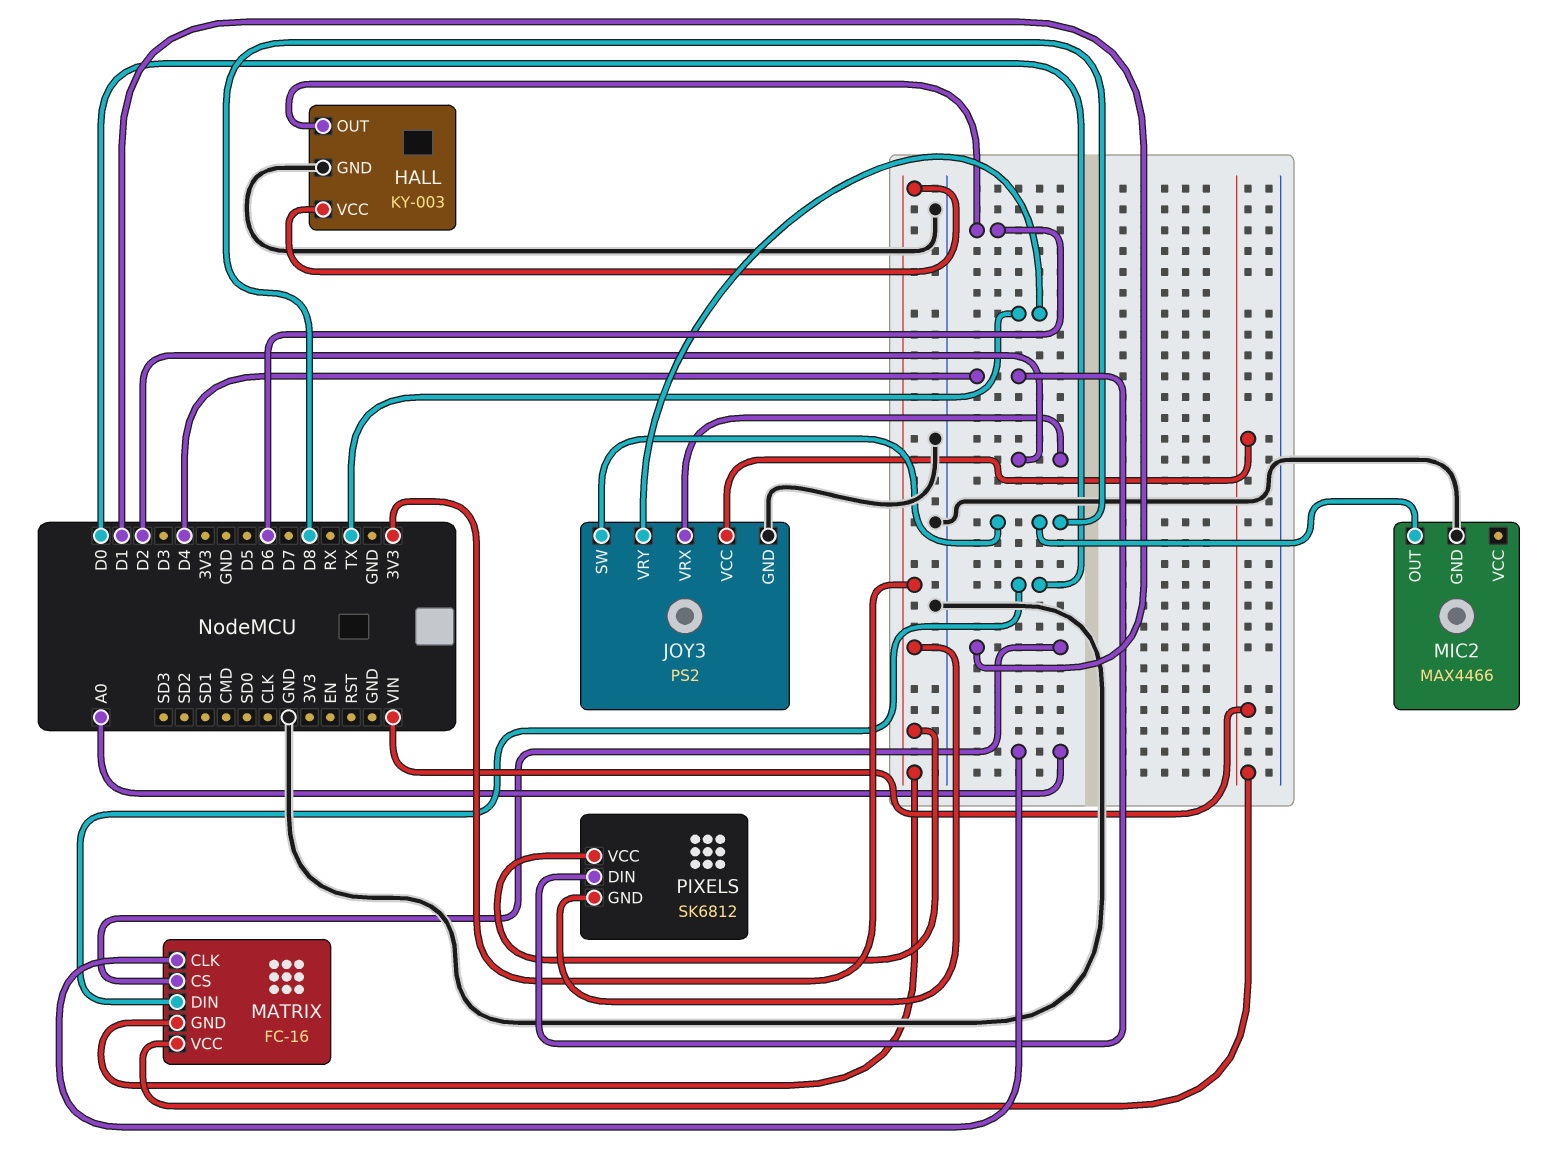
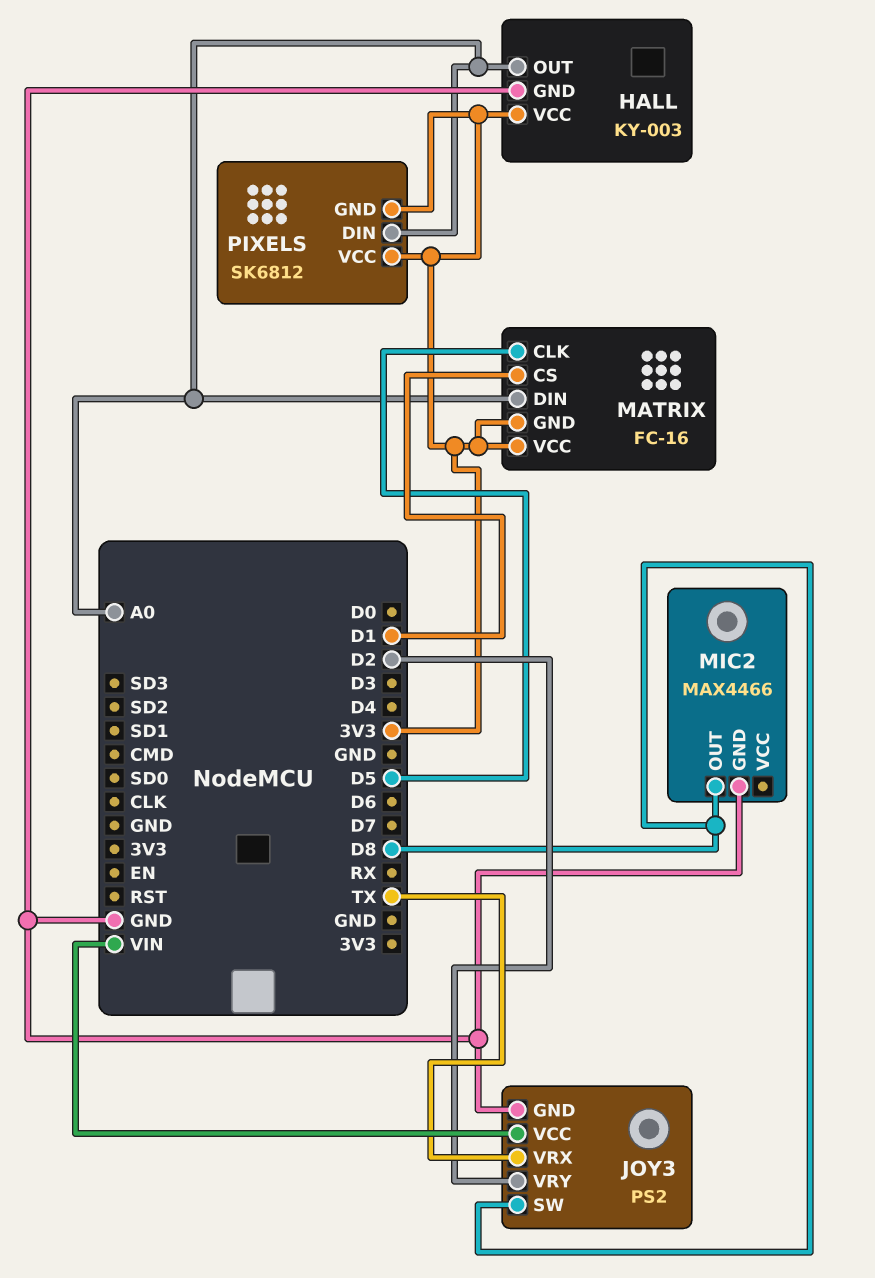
HALL pin OUT: D6 -> A0
JOY3 pin VRX: D2 -> TX
JOY3 pin VRY: TX -> D2
MATRIX pin CLK: A0 -> D5
MATRIX pin DIN: D0 -> A0
MATRIX pin VCC: VIN -> 3V3
PIXELS pin DIN: D4 -> A0

